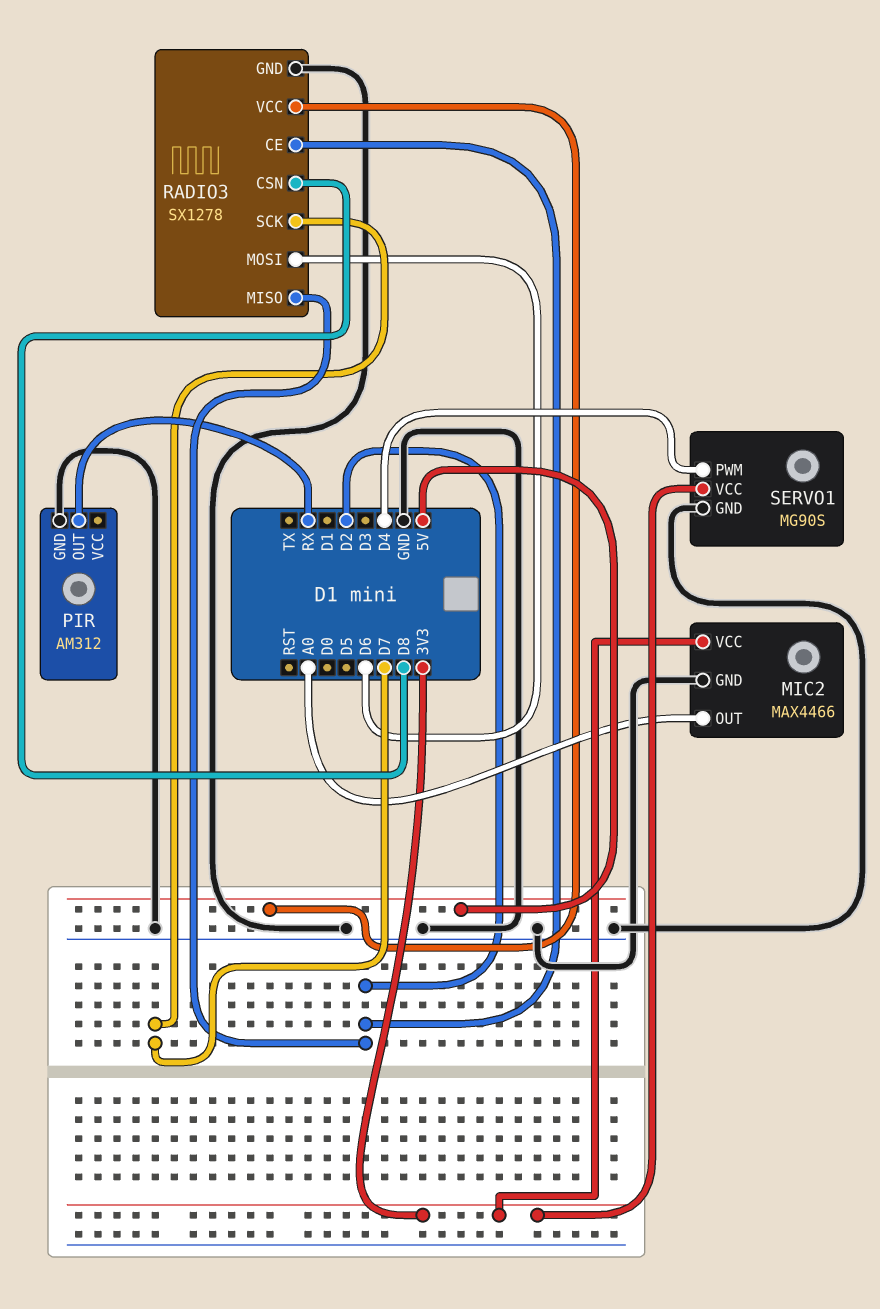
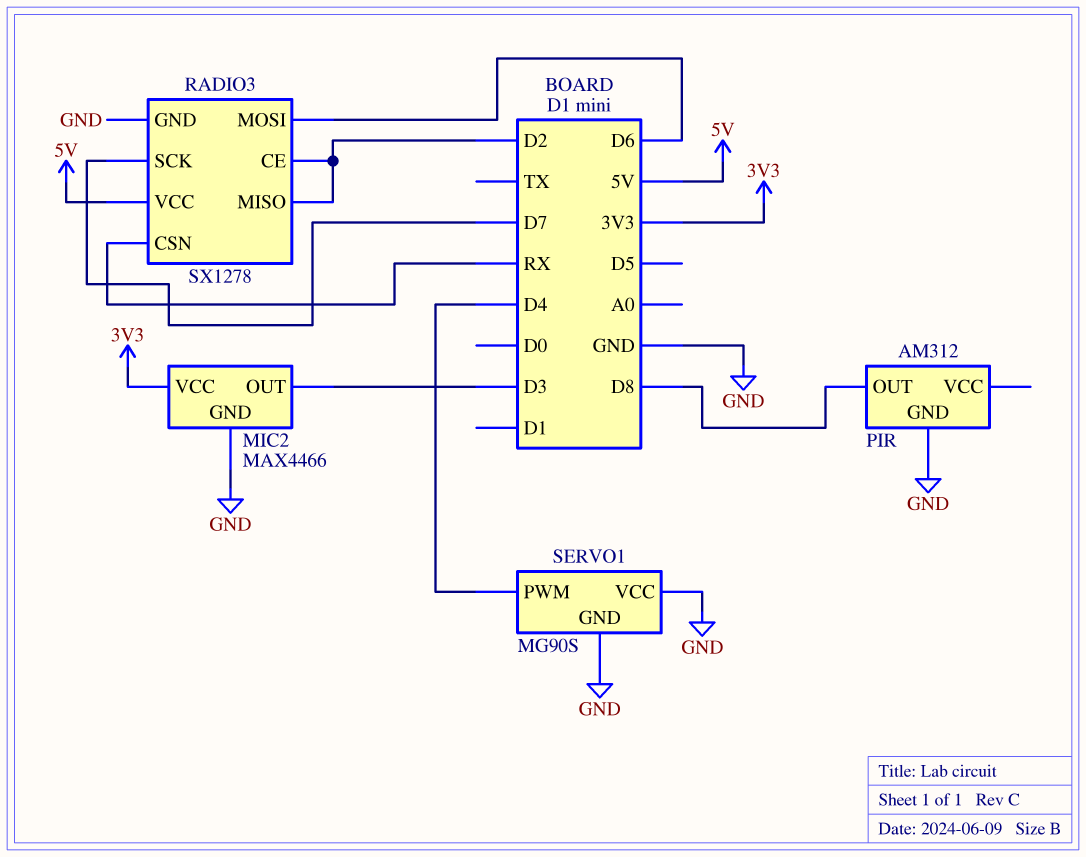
MIC2 pin OUT: A0 -> D3
PIR pin OUT: RX -> D8
RADIO3 pin CSN: D8 -> RX
SERVO1 pin VCC: 3V3 -> GND

